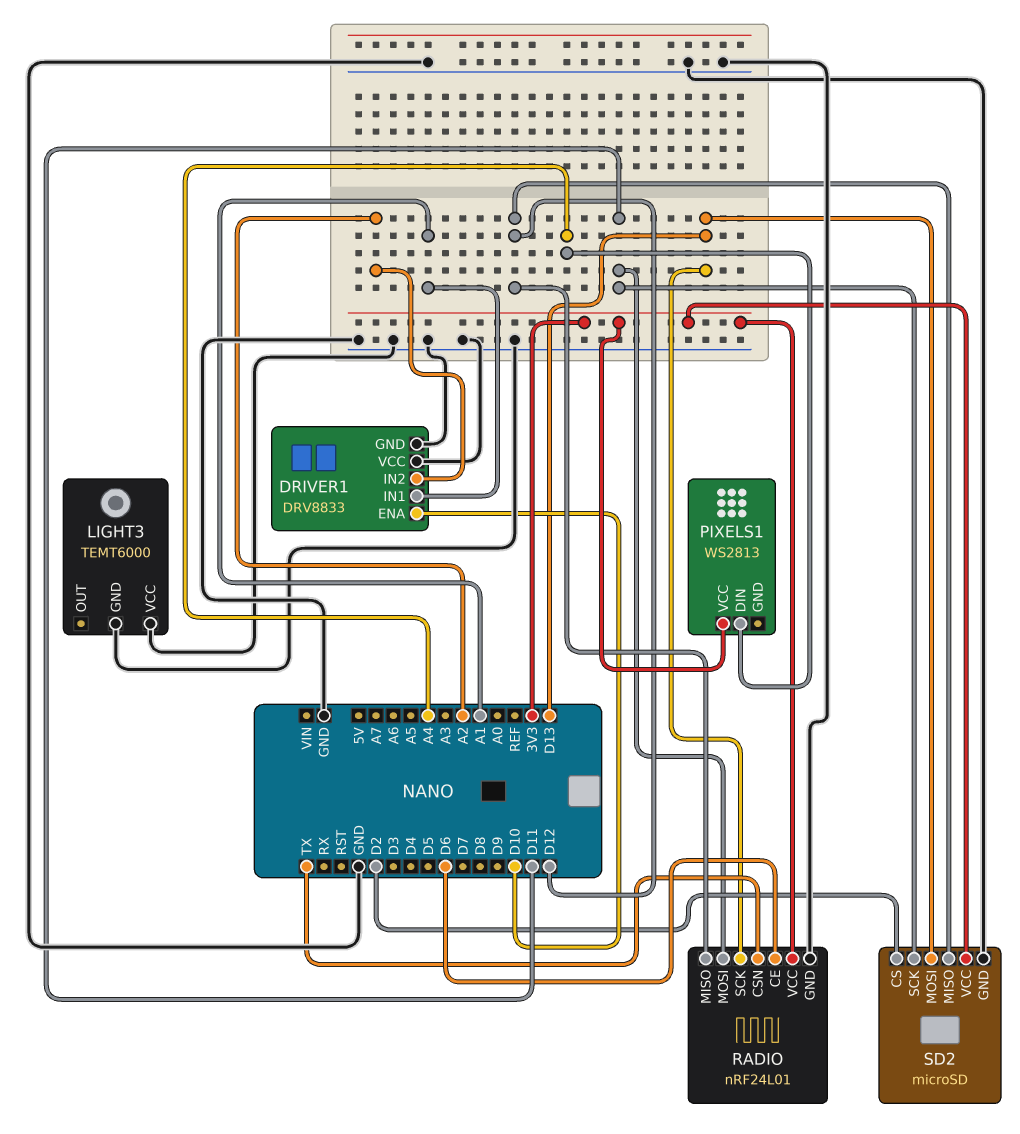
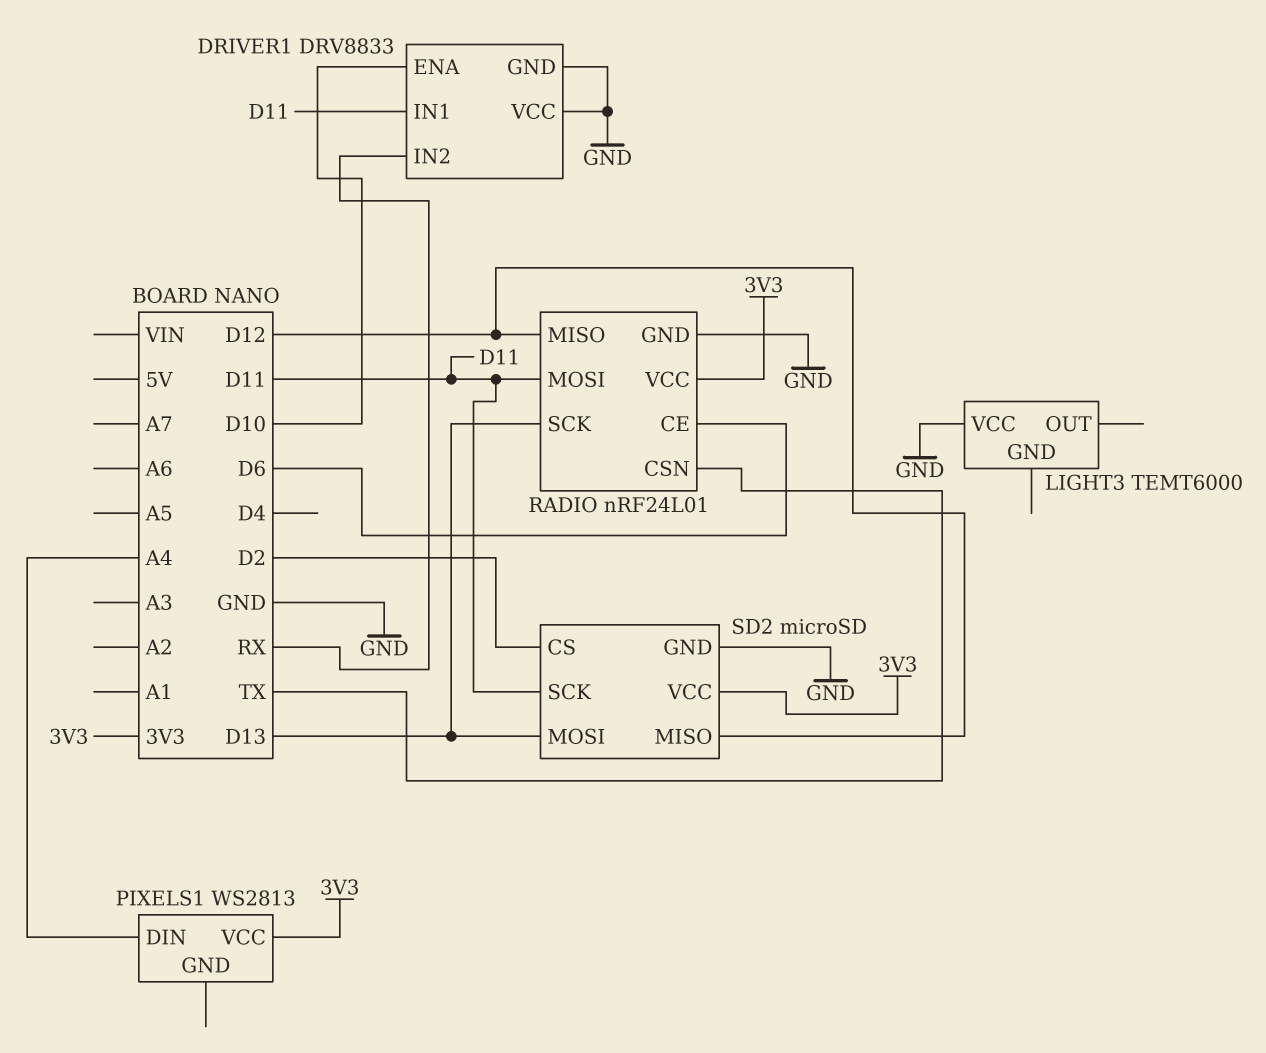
DRIVER1 pin IN1: A1 -> D11
DRIVER1 pin IN2: A2 -> RX
LIGHT3 pin GND: GND -> none

